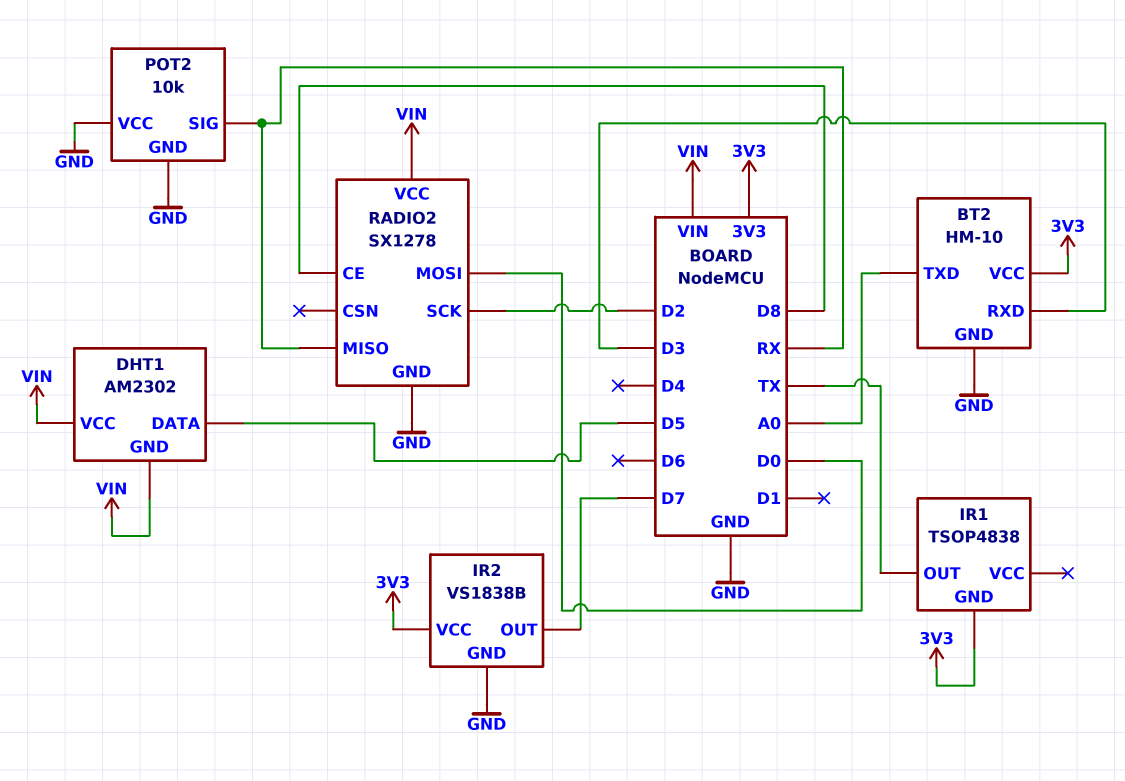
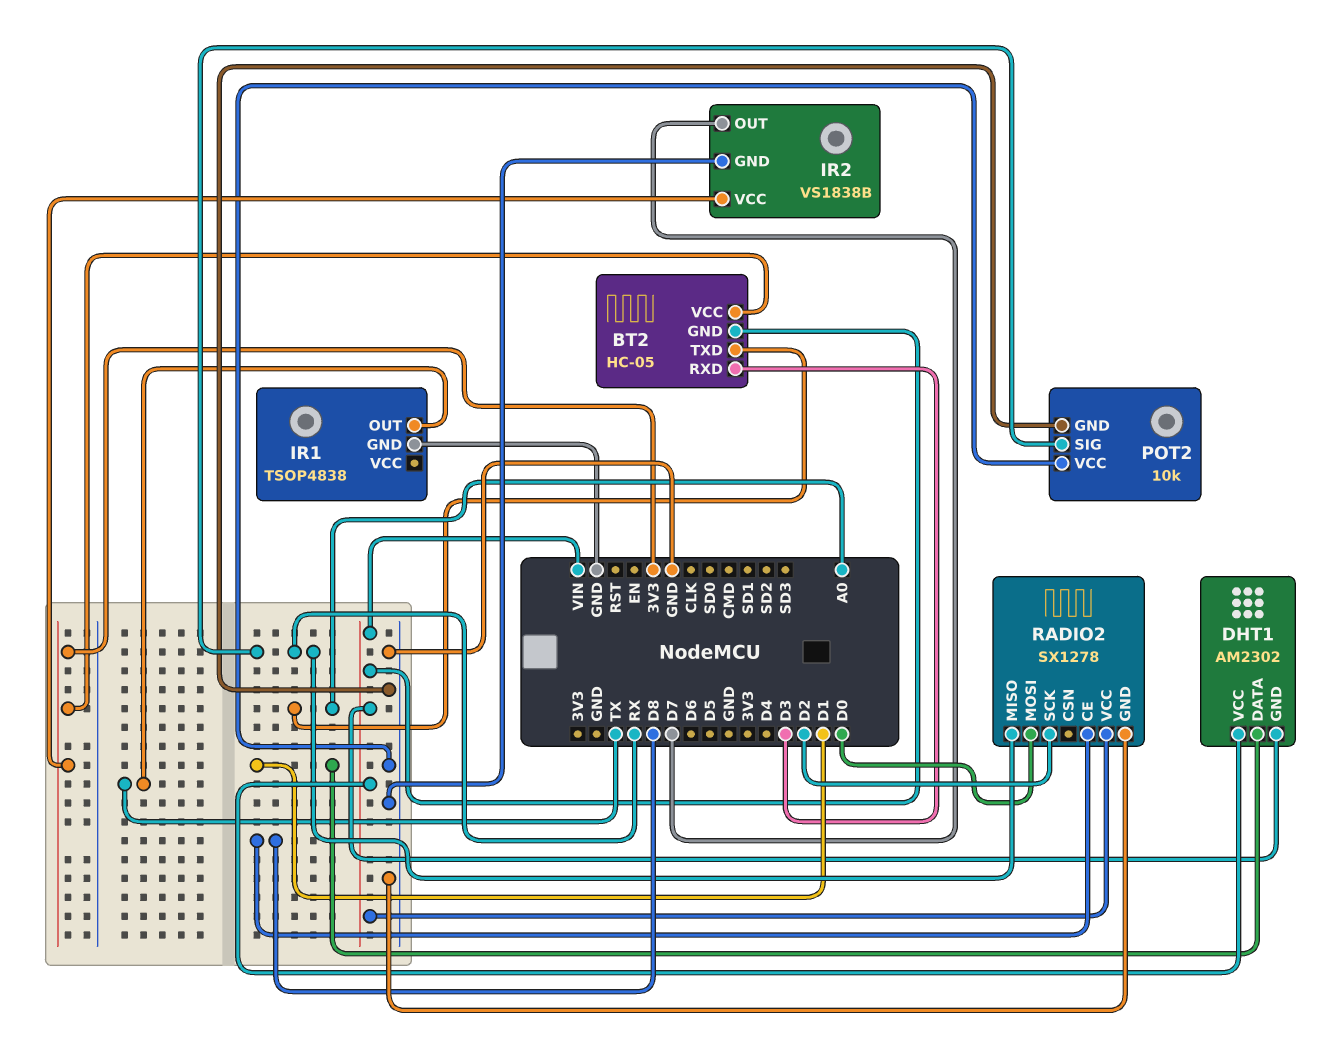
BT2: HM-10 -> HC-05
BT2 pin GND: GND -> VIN
DHT1 pin DATA: D5 -> D1
IR1 pin GND: 3V3 -> GND

